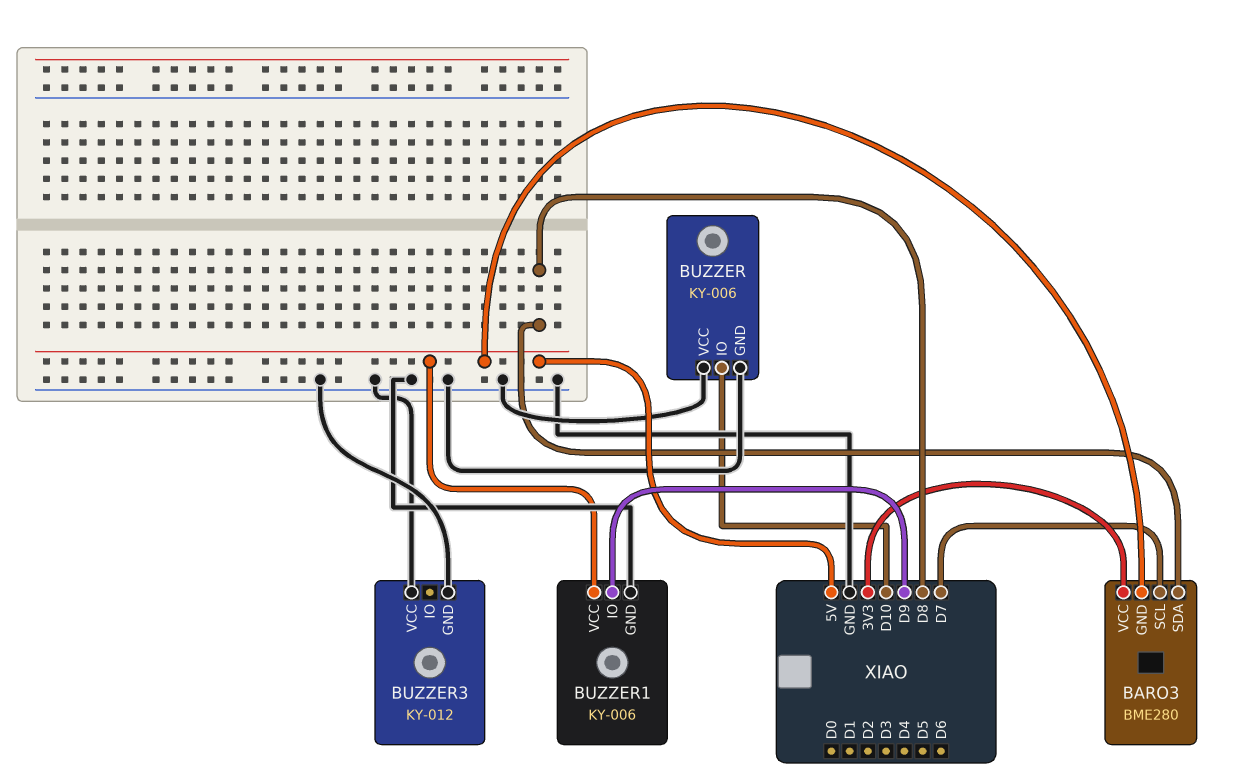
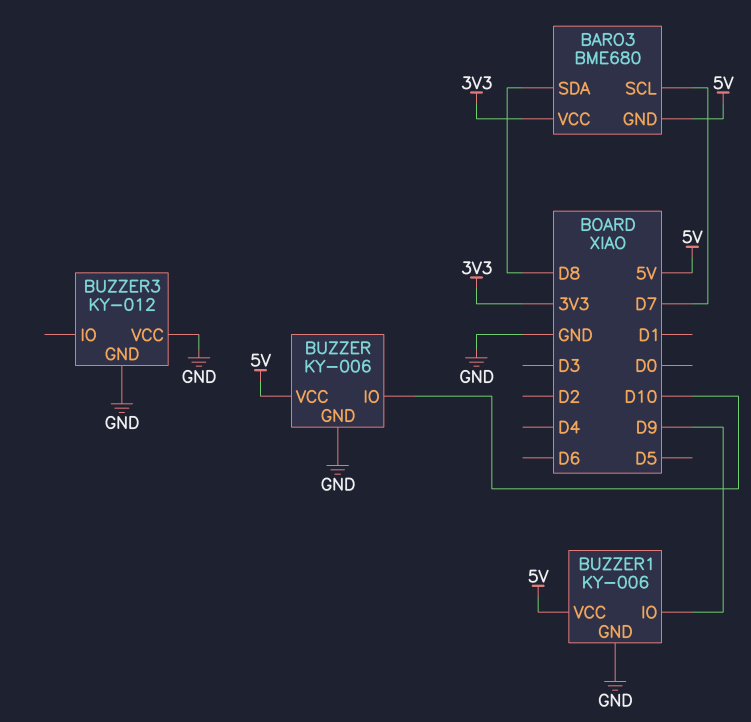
BARO3: BME280 -> BME680
BUZZER pin VCC: GND -> 5V

